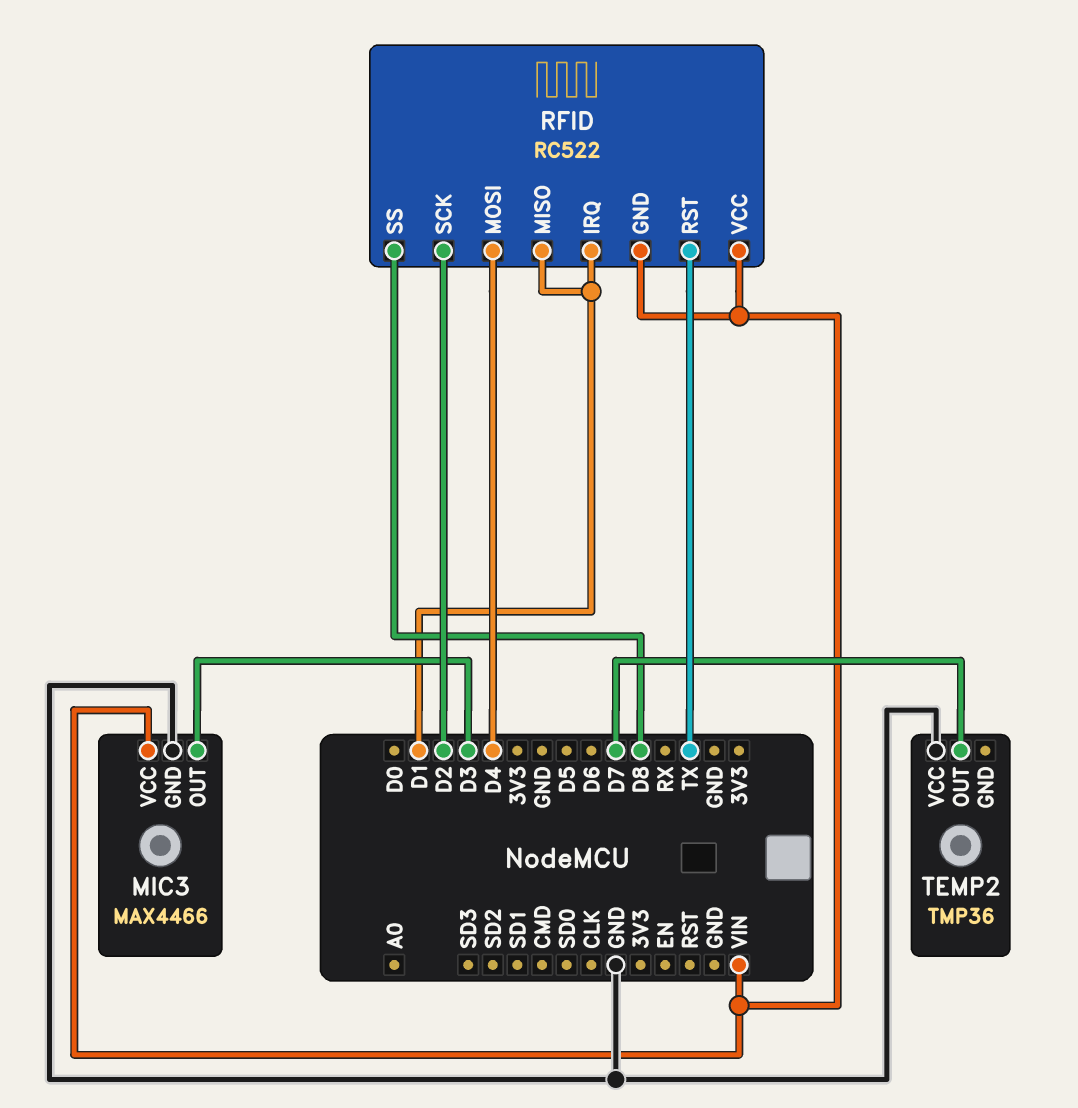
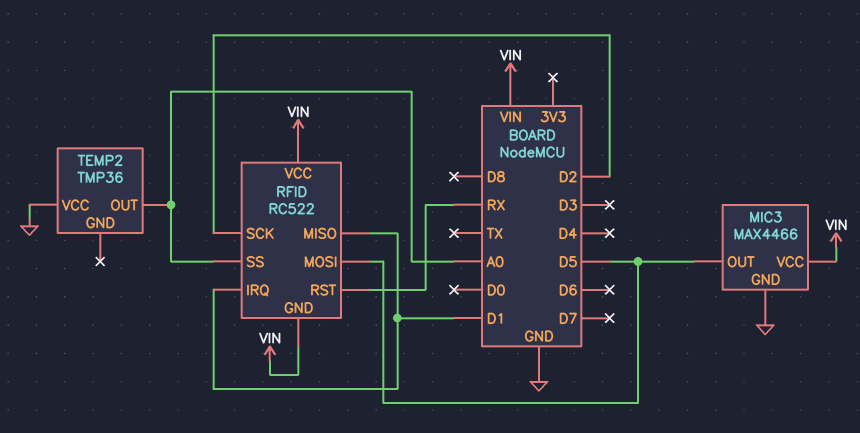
MIC3 pin OUT: D3 -> D5
RFID pin MOSI: D4 -> D5
RFID pin RST: TX -> RX
RFID pin SS: D8 -> A0
TEMP2 pin OUT: D7 -> A0

